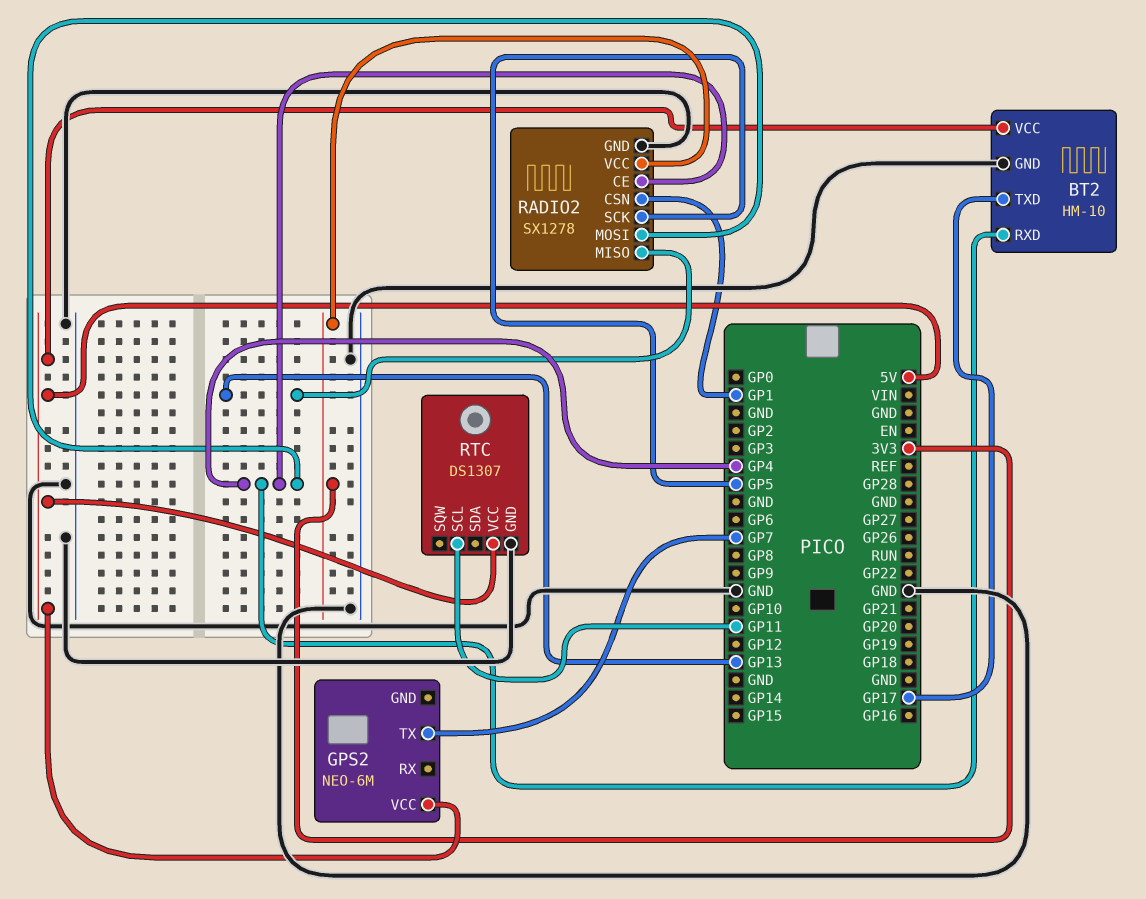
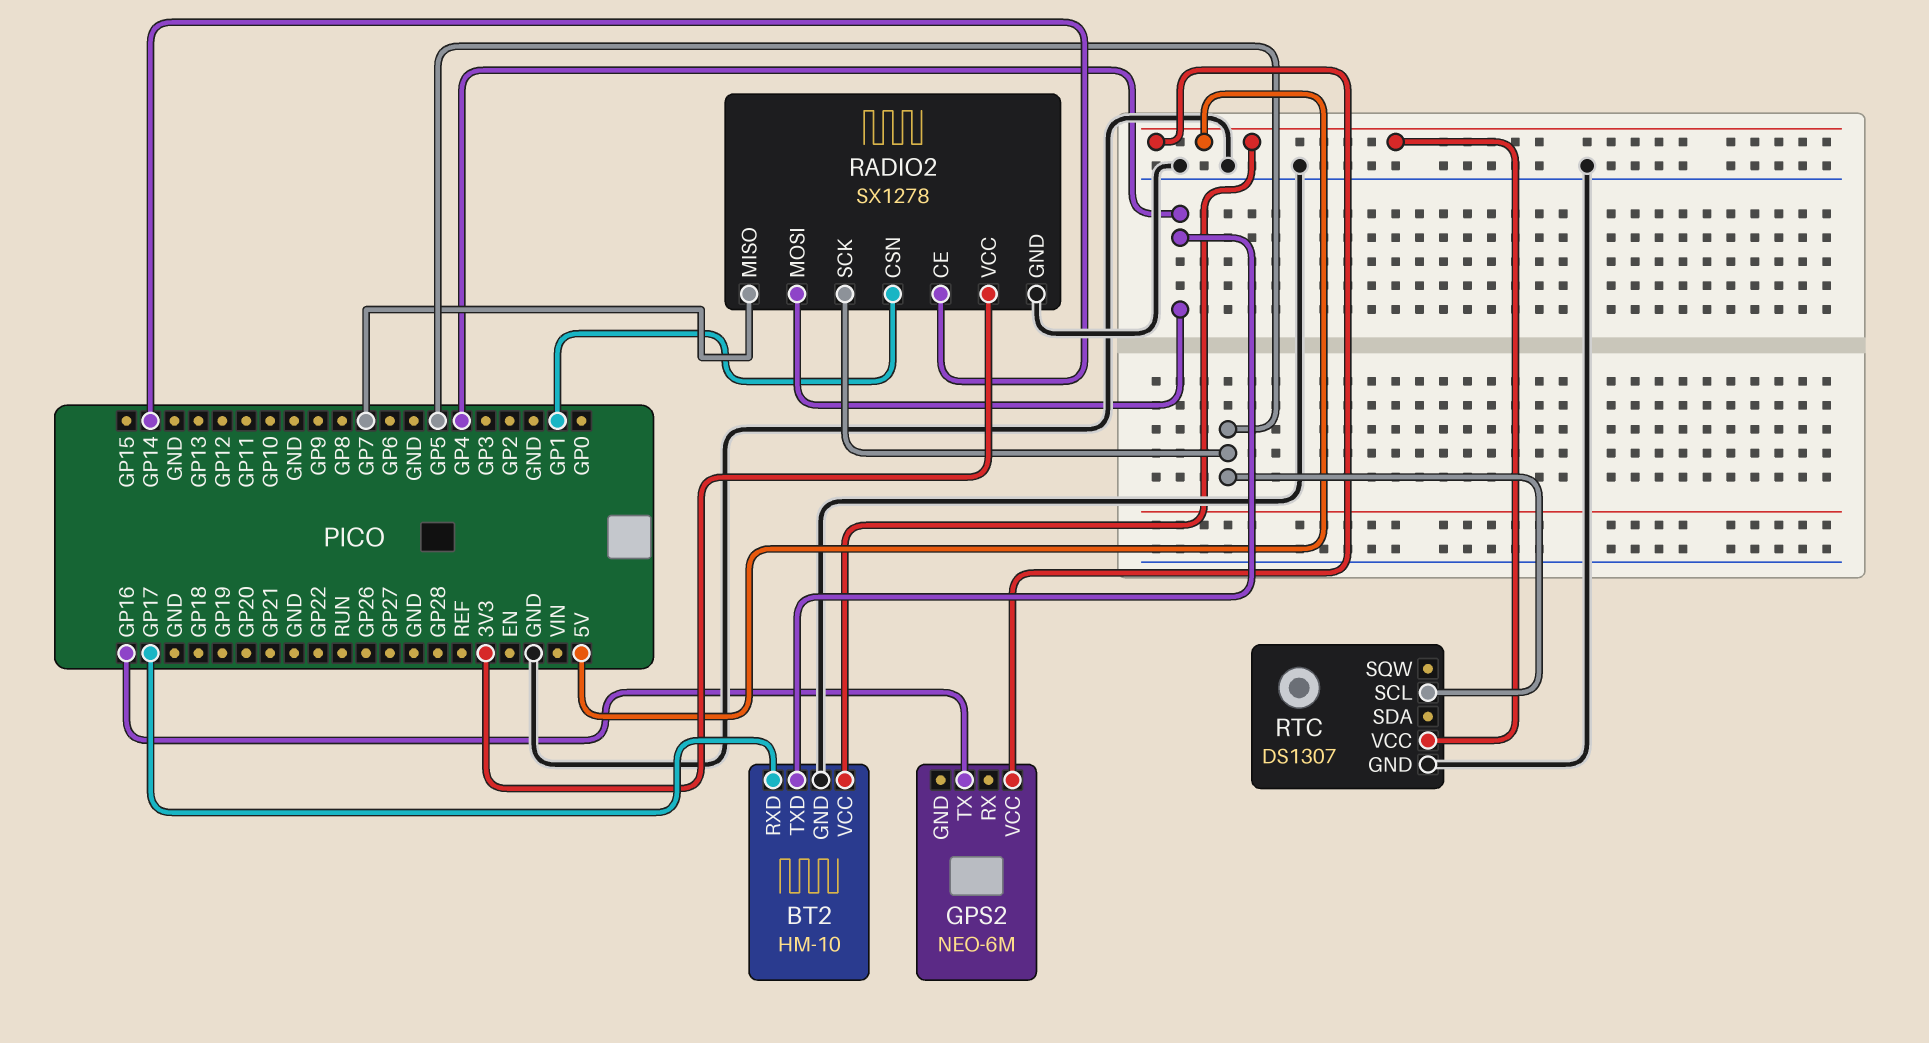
BT2 pin RXD: GP4 -> GP17
BT2 pin TXD: GP17 -> GP4
GPS2 pin TX: GP7 -> GP16
RADIO2 pin CE: GP4 -> GP14
RADIO2 pin MISO: GP13 -> GP7
RTC pin SCL: GP11 -> GP5

